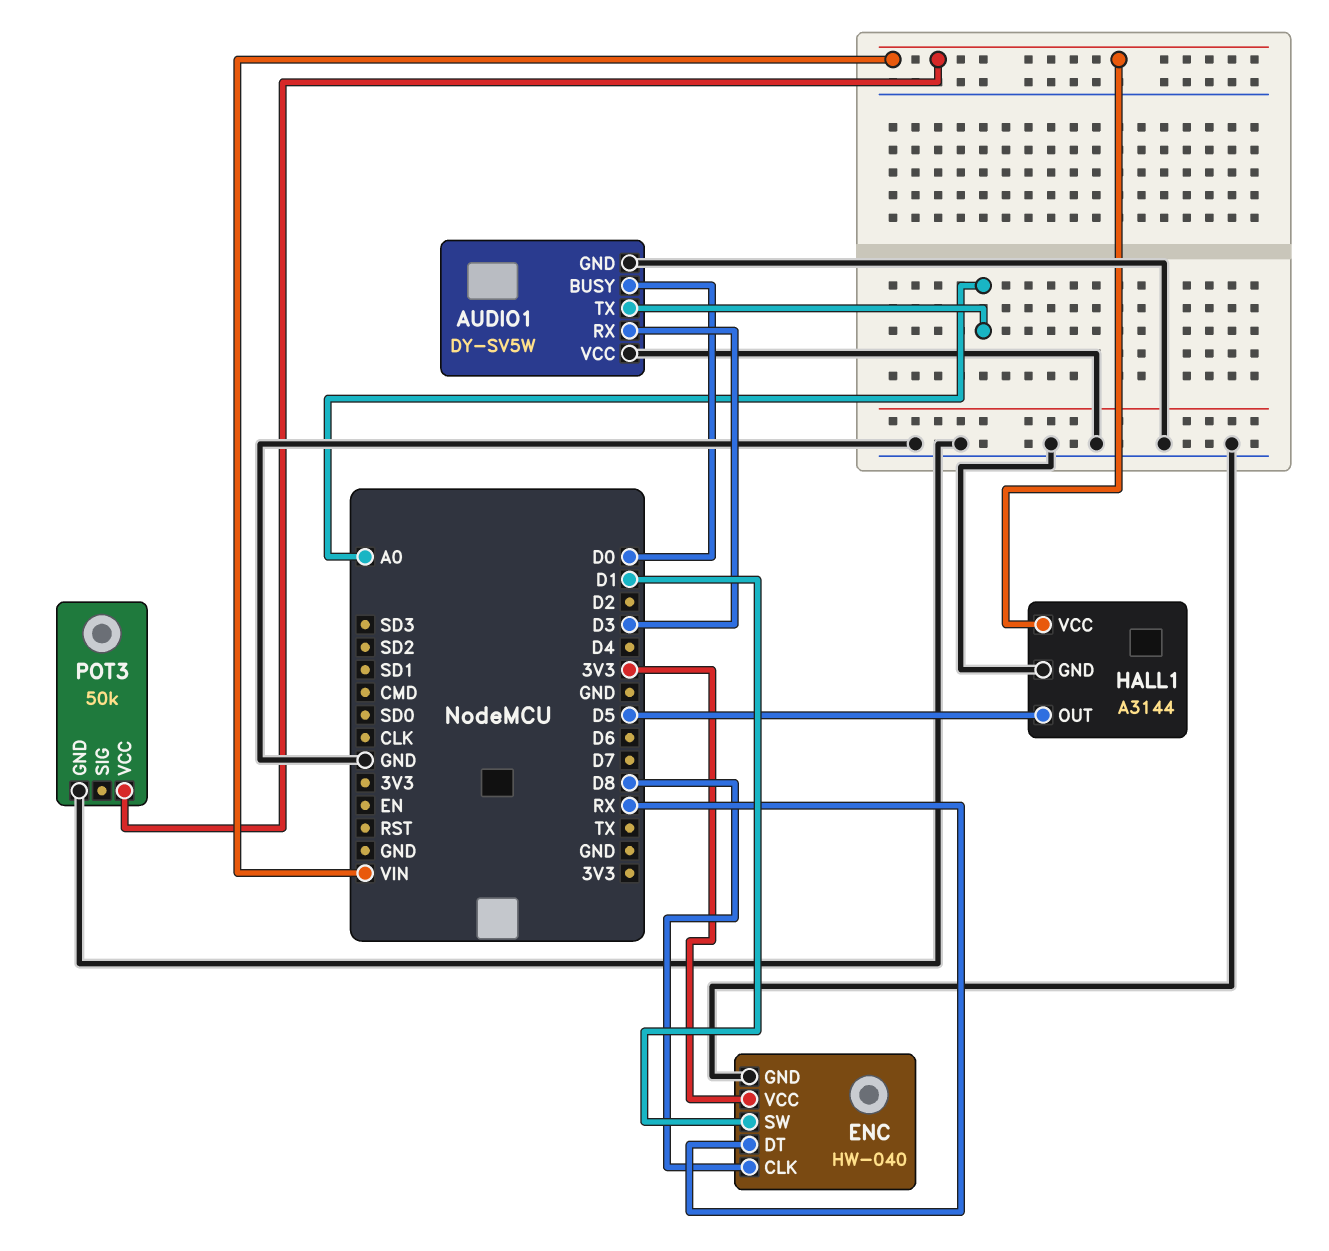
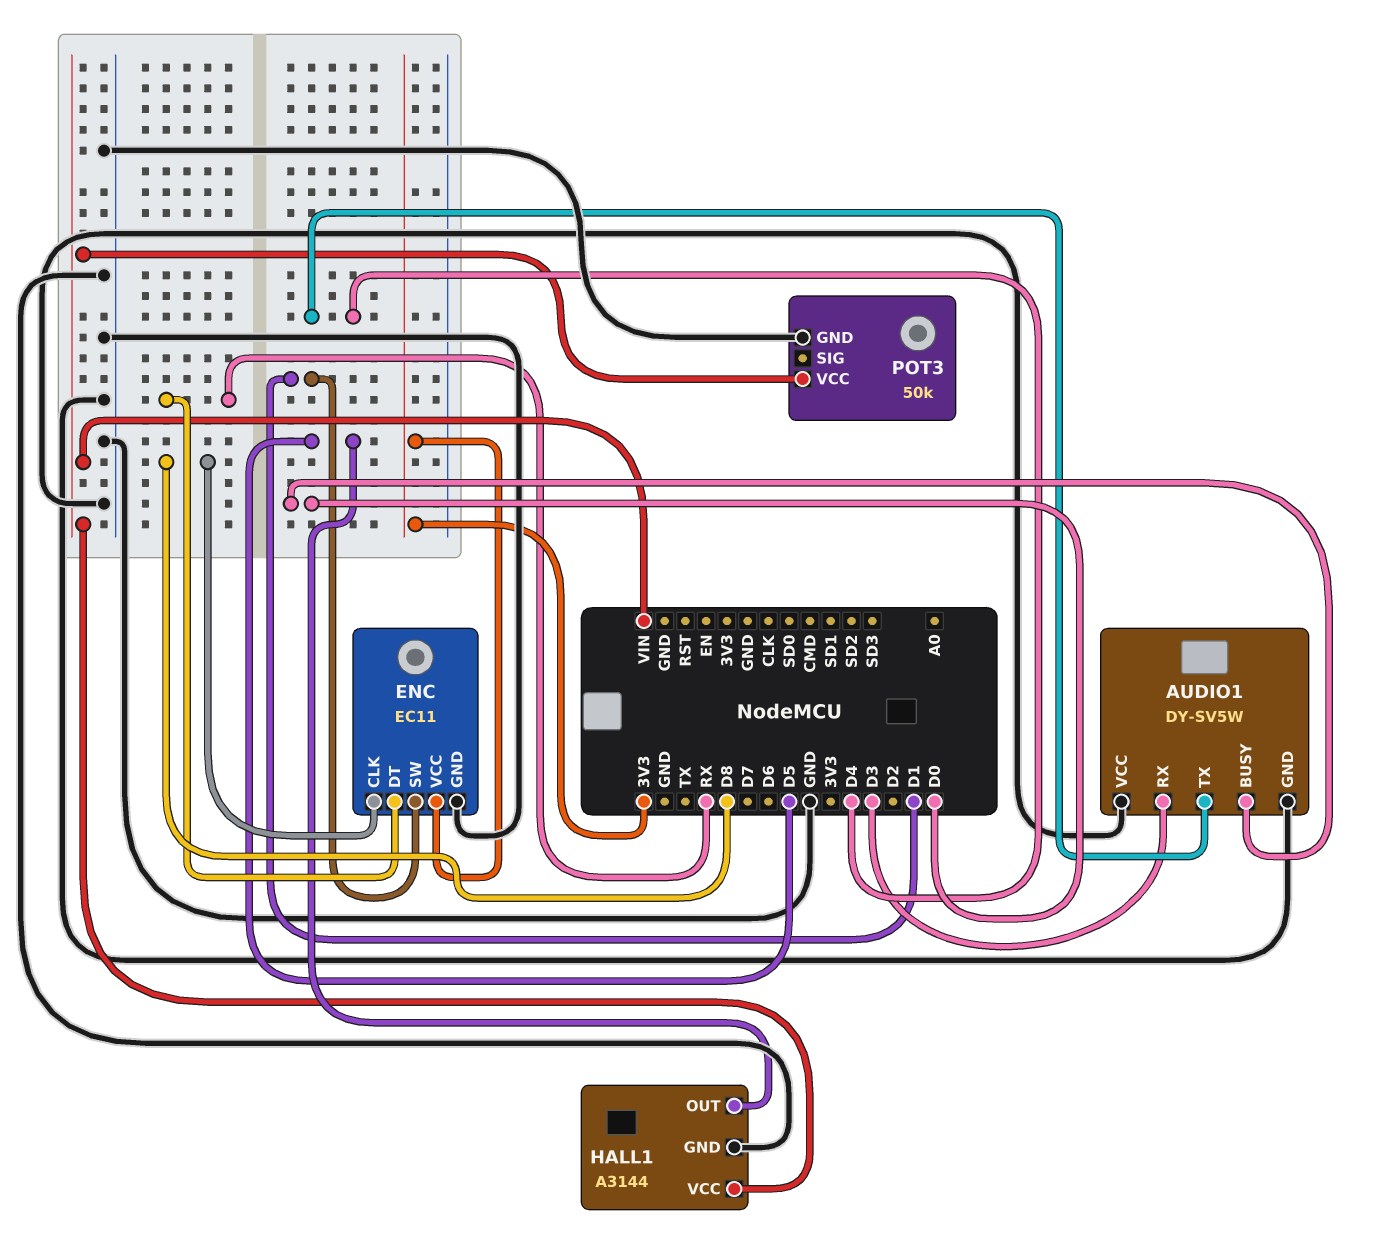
AUDIO1 pin TX: A0 -> D4
ENC: HW-040 -> EC11

